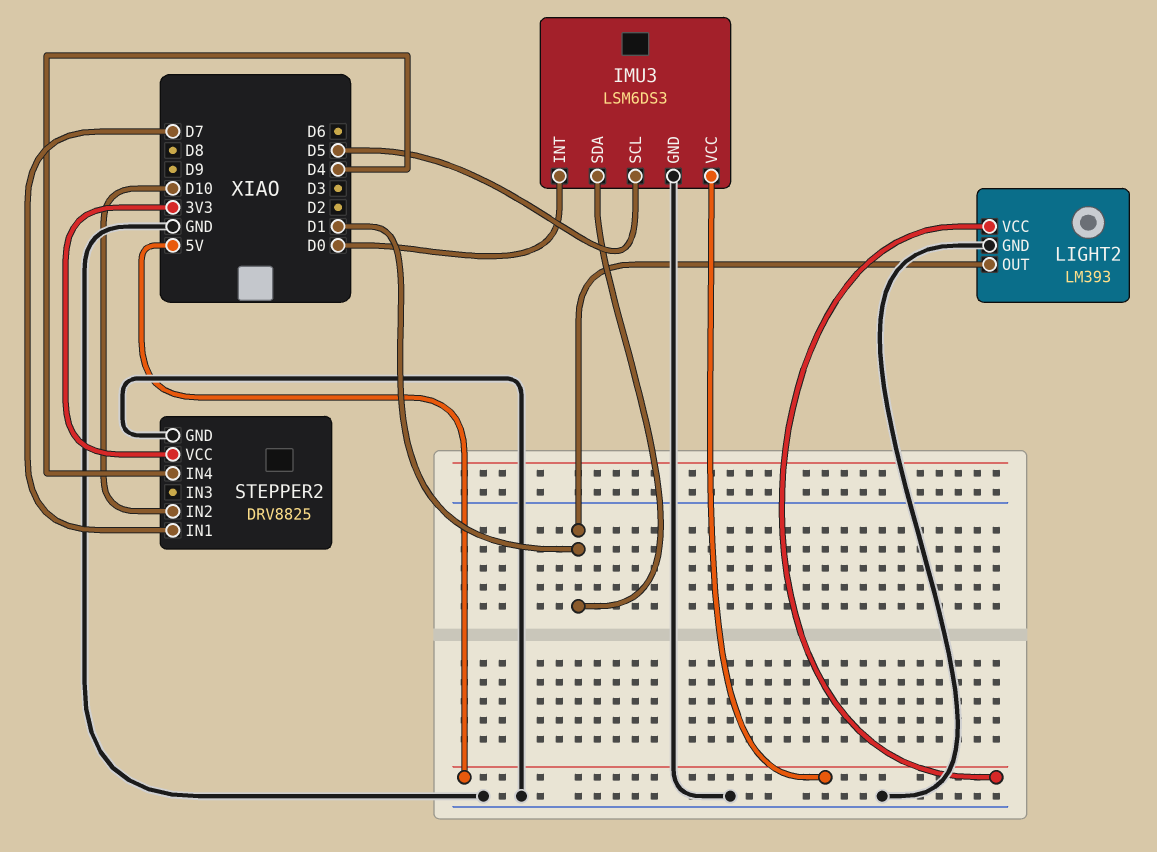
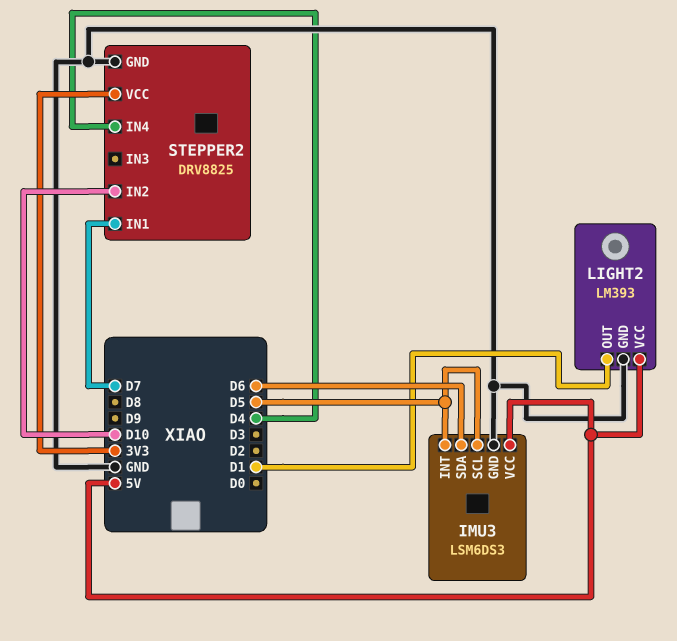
IMU3 pin INT: D0 -> D5
IMU3 pin SDA: D1 -> D6

